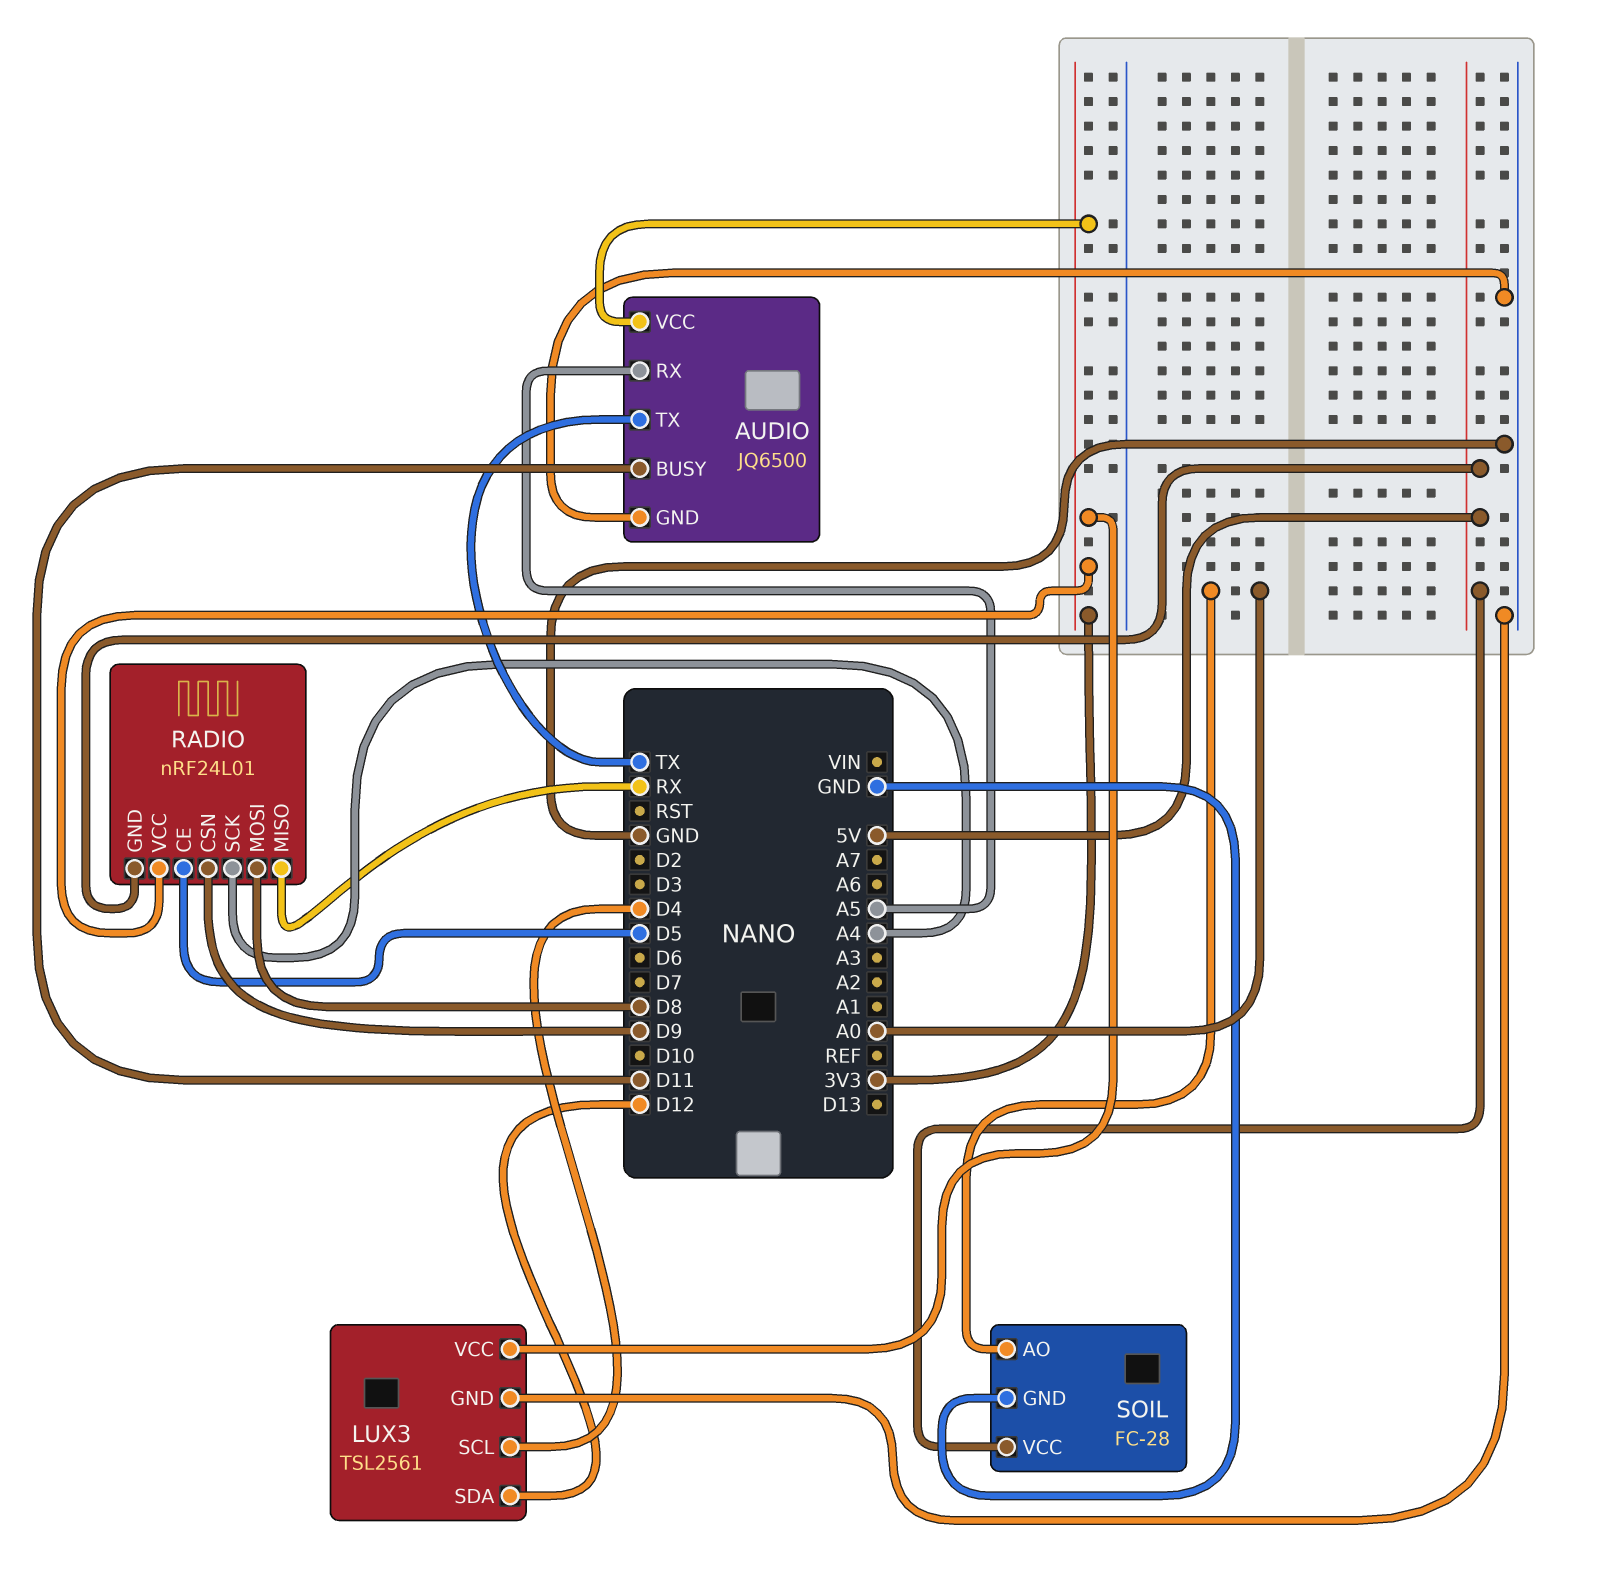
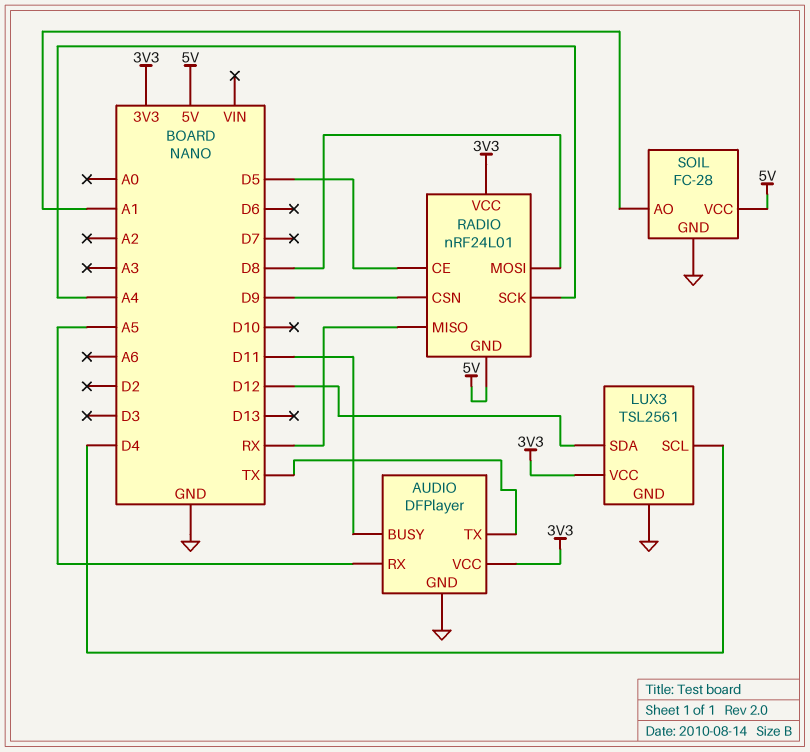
AUDIO: JQ6500 -> DFPlayer
SOIL pin AO: A0 -> A1

